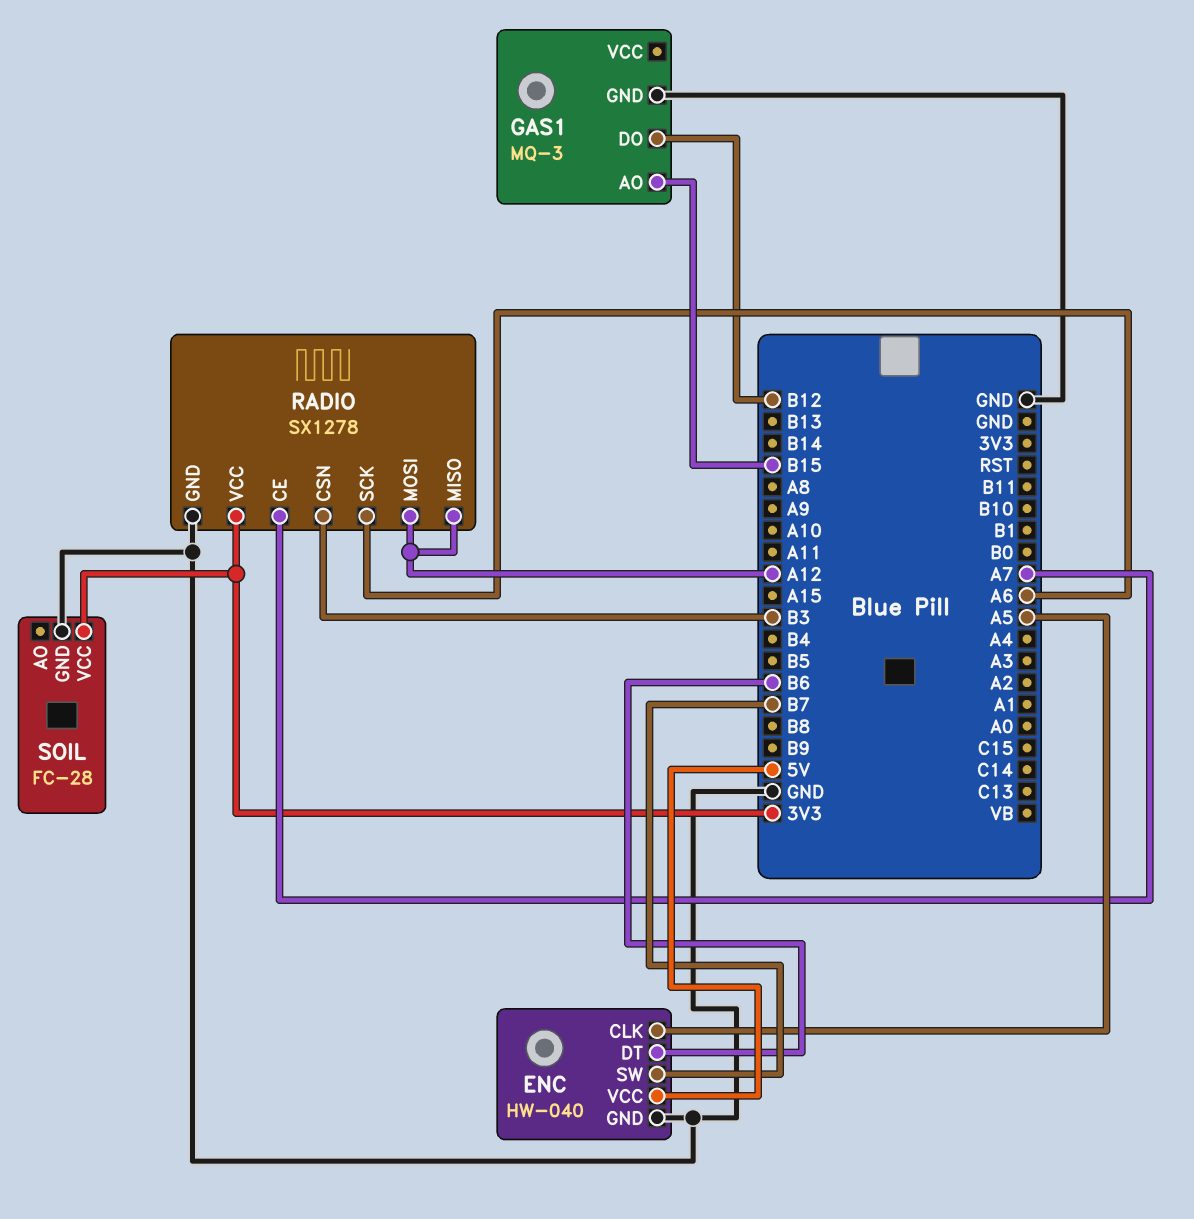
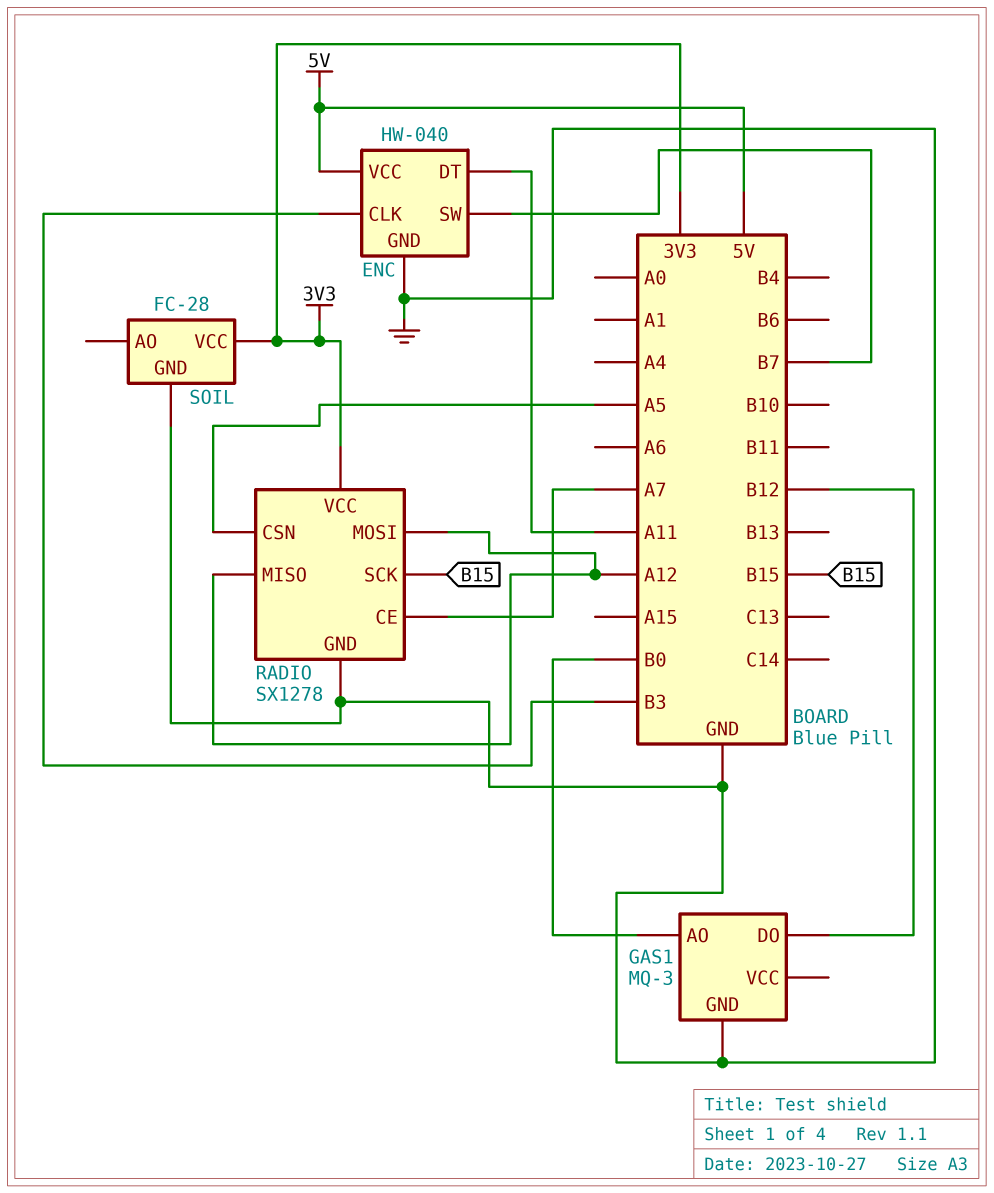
ENC pin CLK: A5 -> B3
ENC pin DT: B6 -> A11
GAS1 pin AO: B15 -> B0
RADIO pin CSN: B3 -> A5
RADIO pin SCK: A6 -> B15

